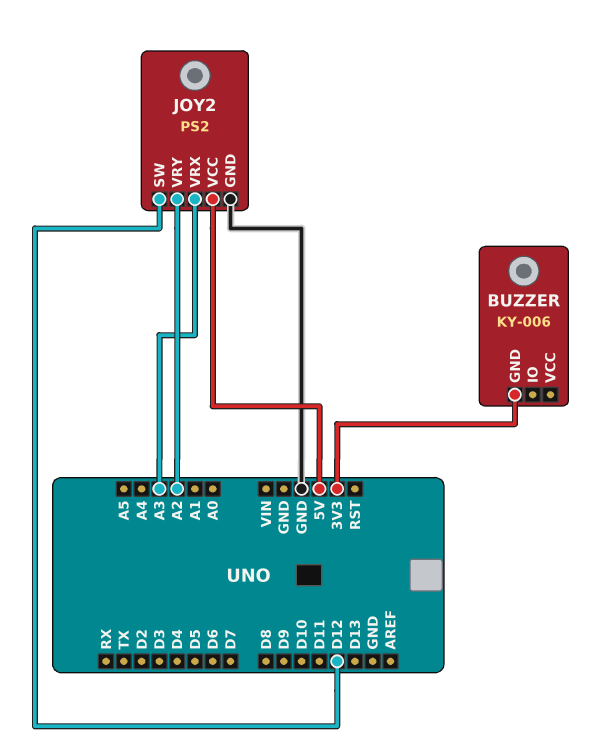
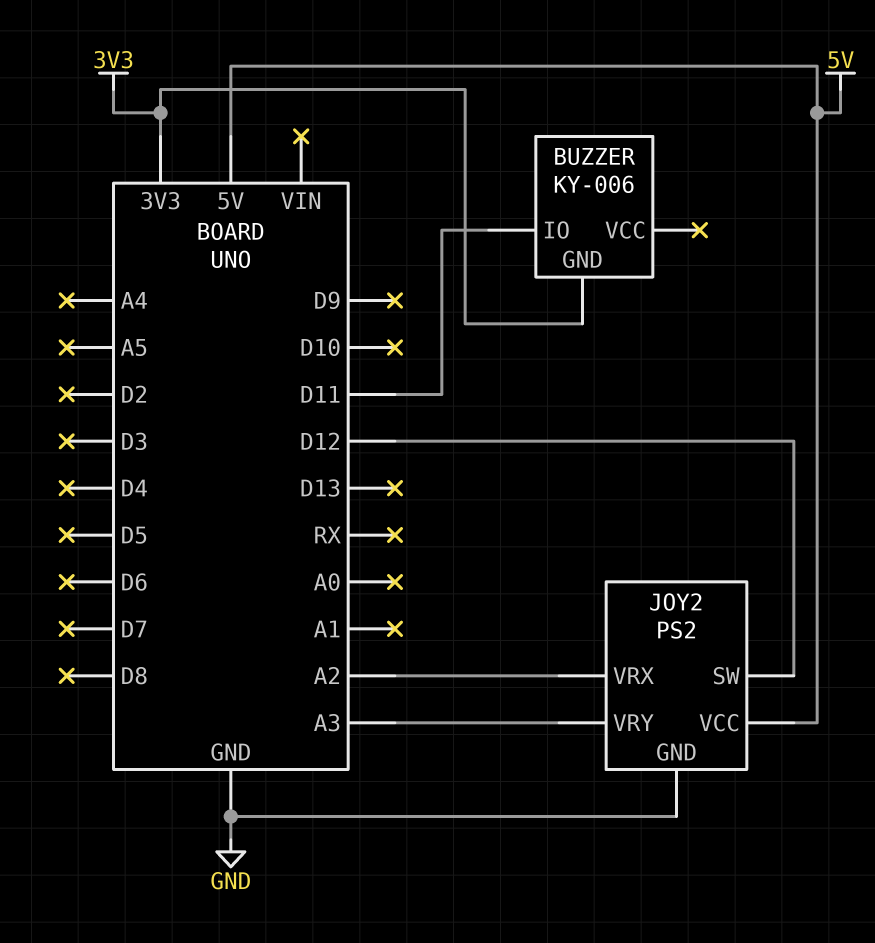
BUZZER pin IO: none -> D11
JOY2 pin VRX: A3 -> A2
JOY2 pin VRY: A2 -> A3

